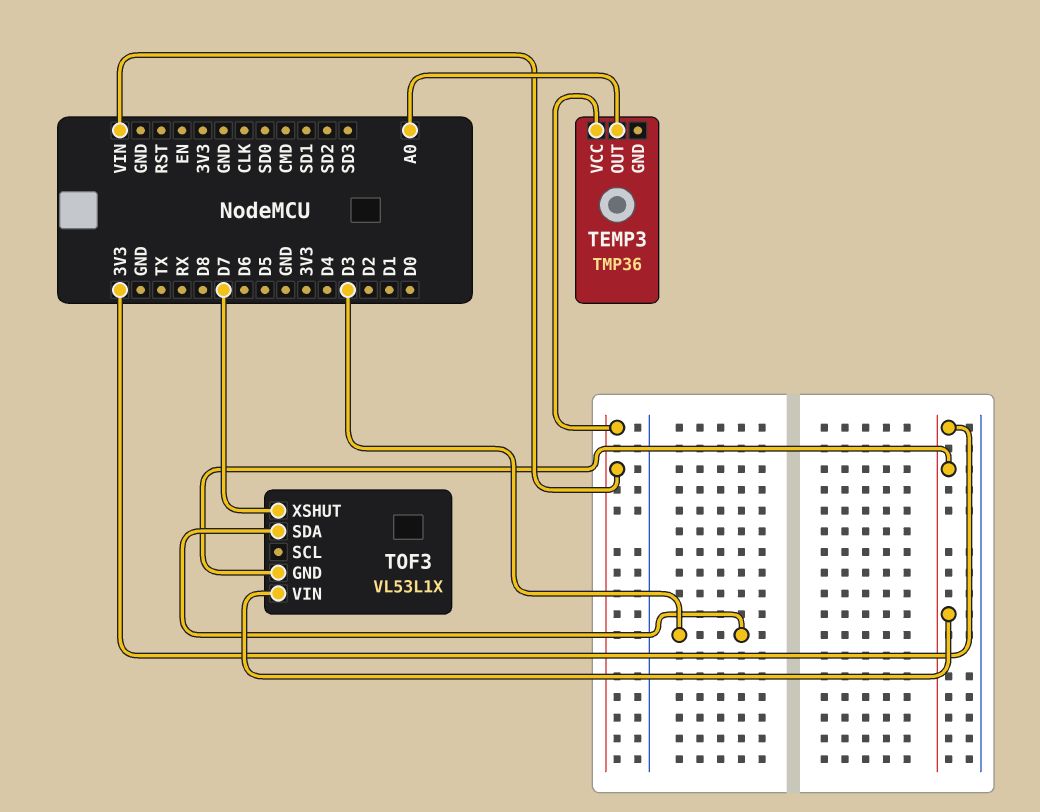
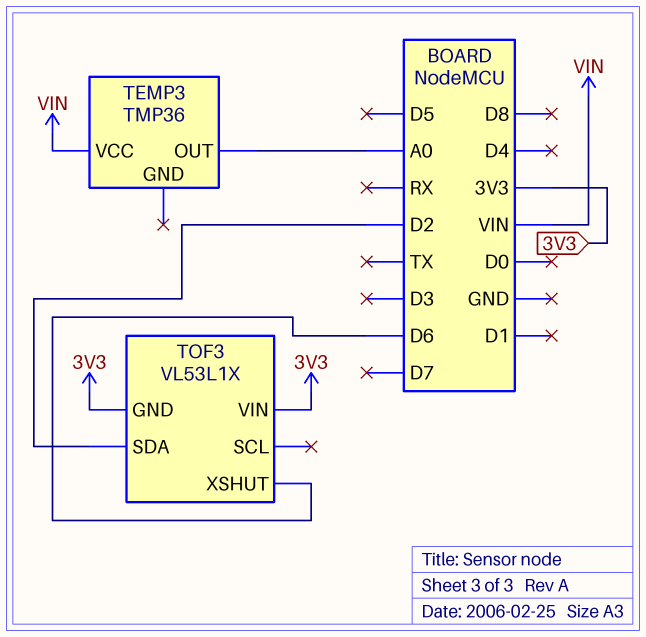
TOF3 pin SDA: D3 -> D2
TOF3 pin XSHUT: D7 -> D6

